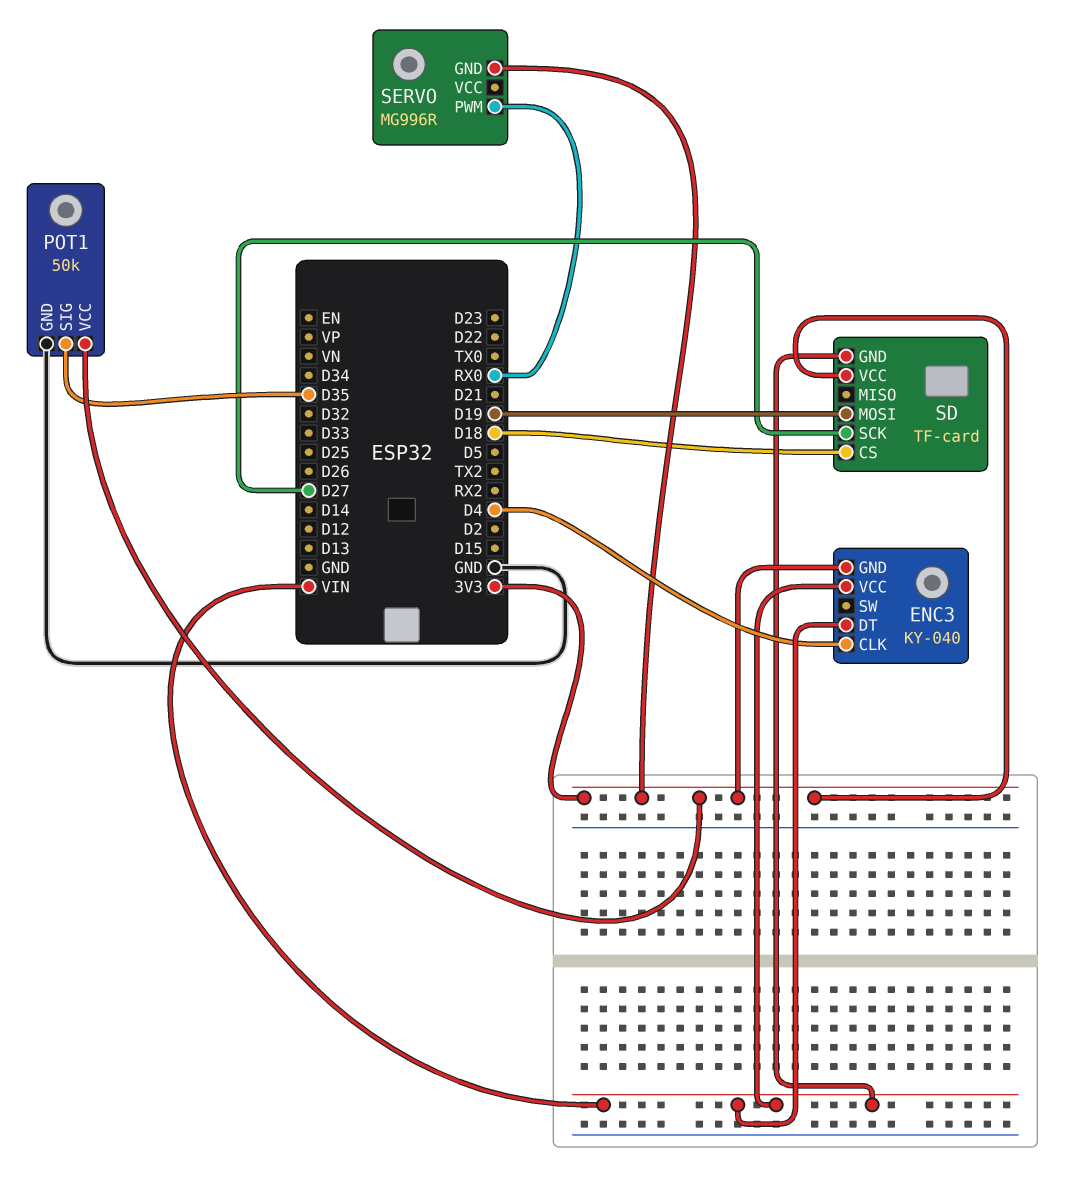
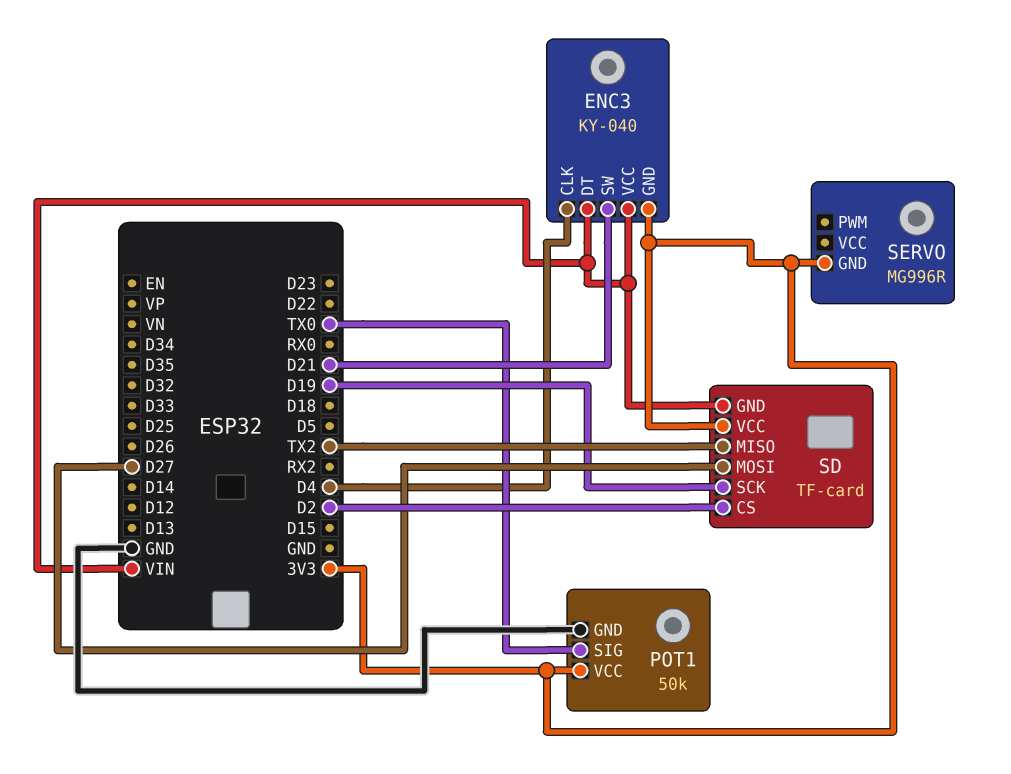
ENC3 pin SW: none -> D21
POT1 pin SIG: D35 -> TX0
SD pin CS: D18 -> D2
SD pin MISO: none -> TX2
SD pin MOSI: D19 -> D27
SD pin SCK: D27 -> D19
SERVO pin PWM: RX0 -> none

